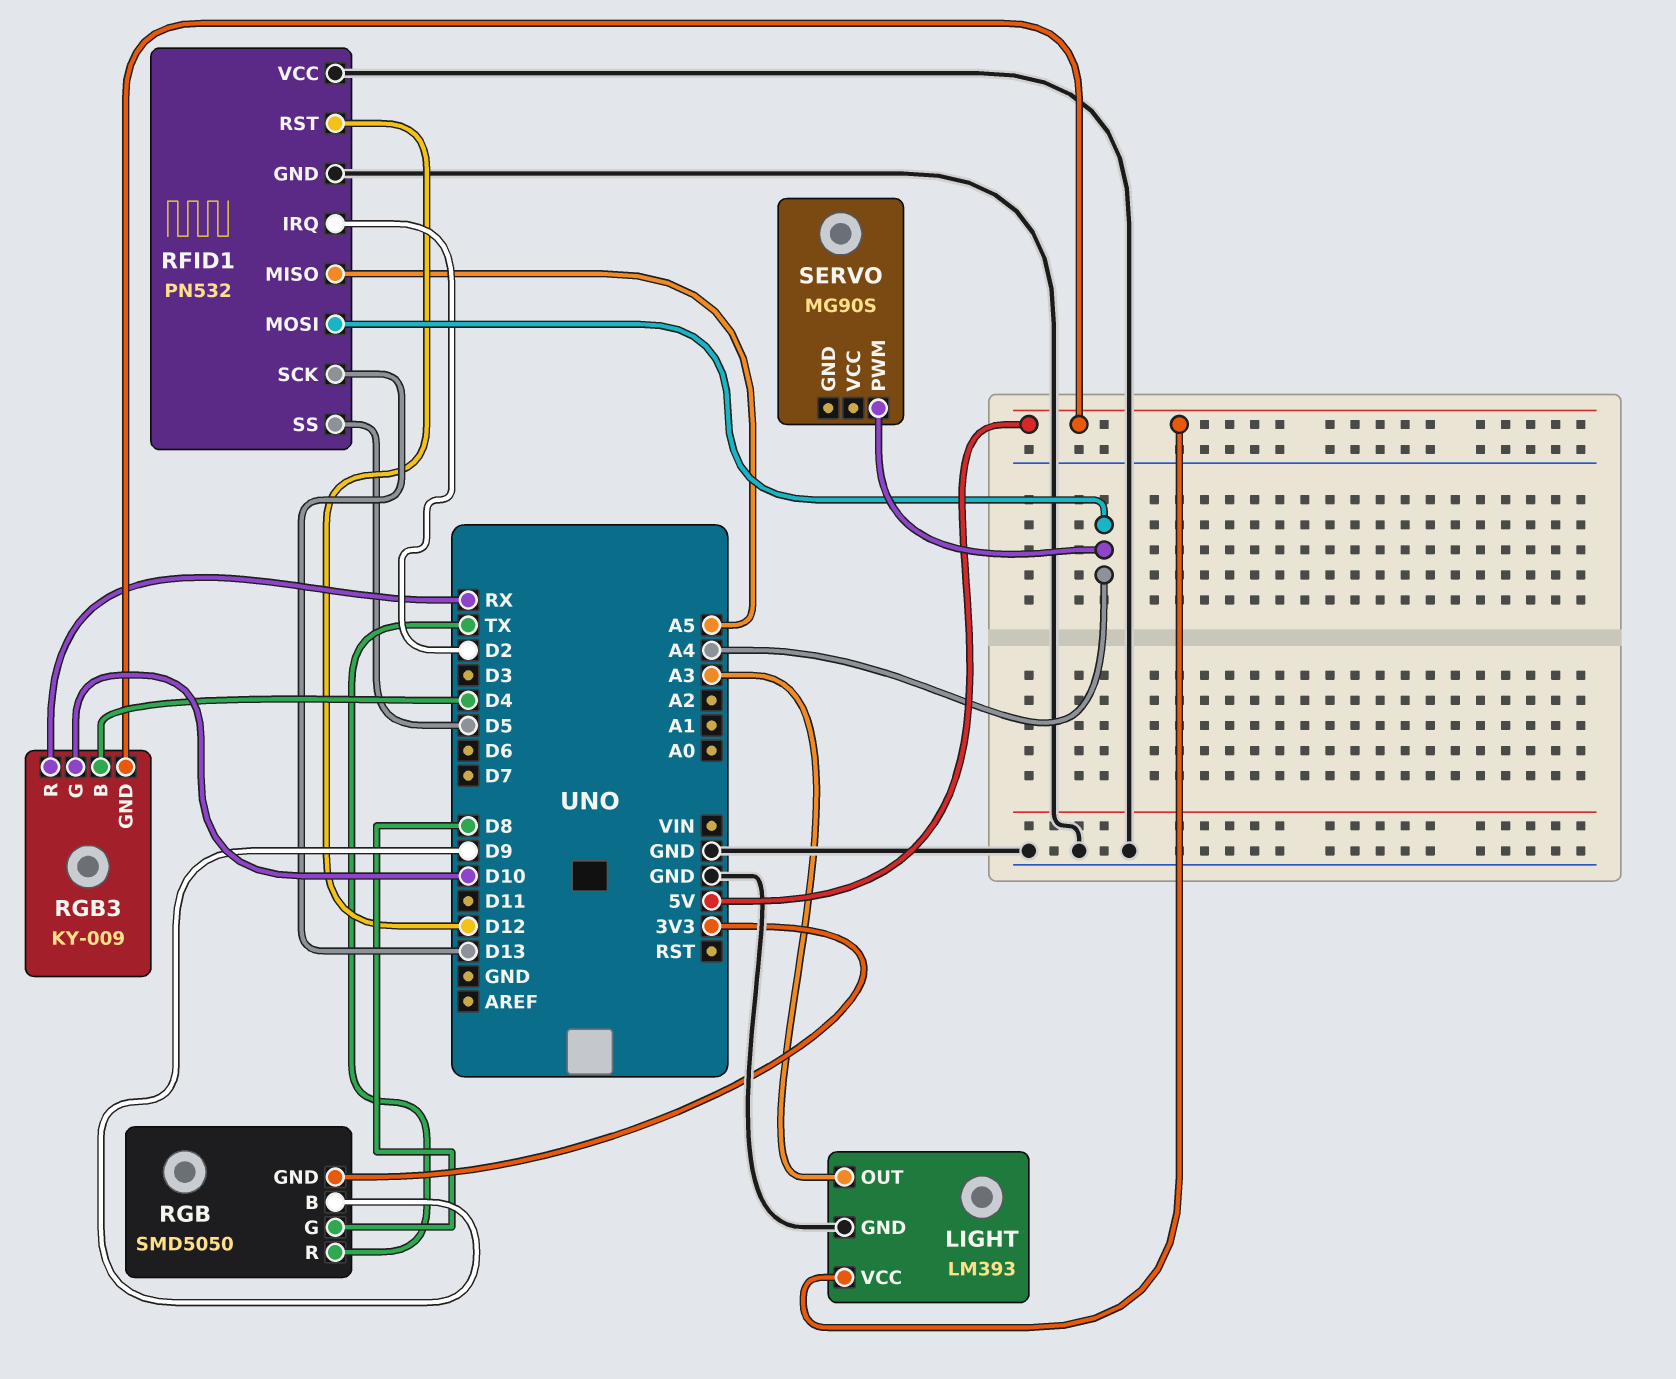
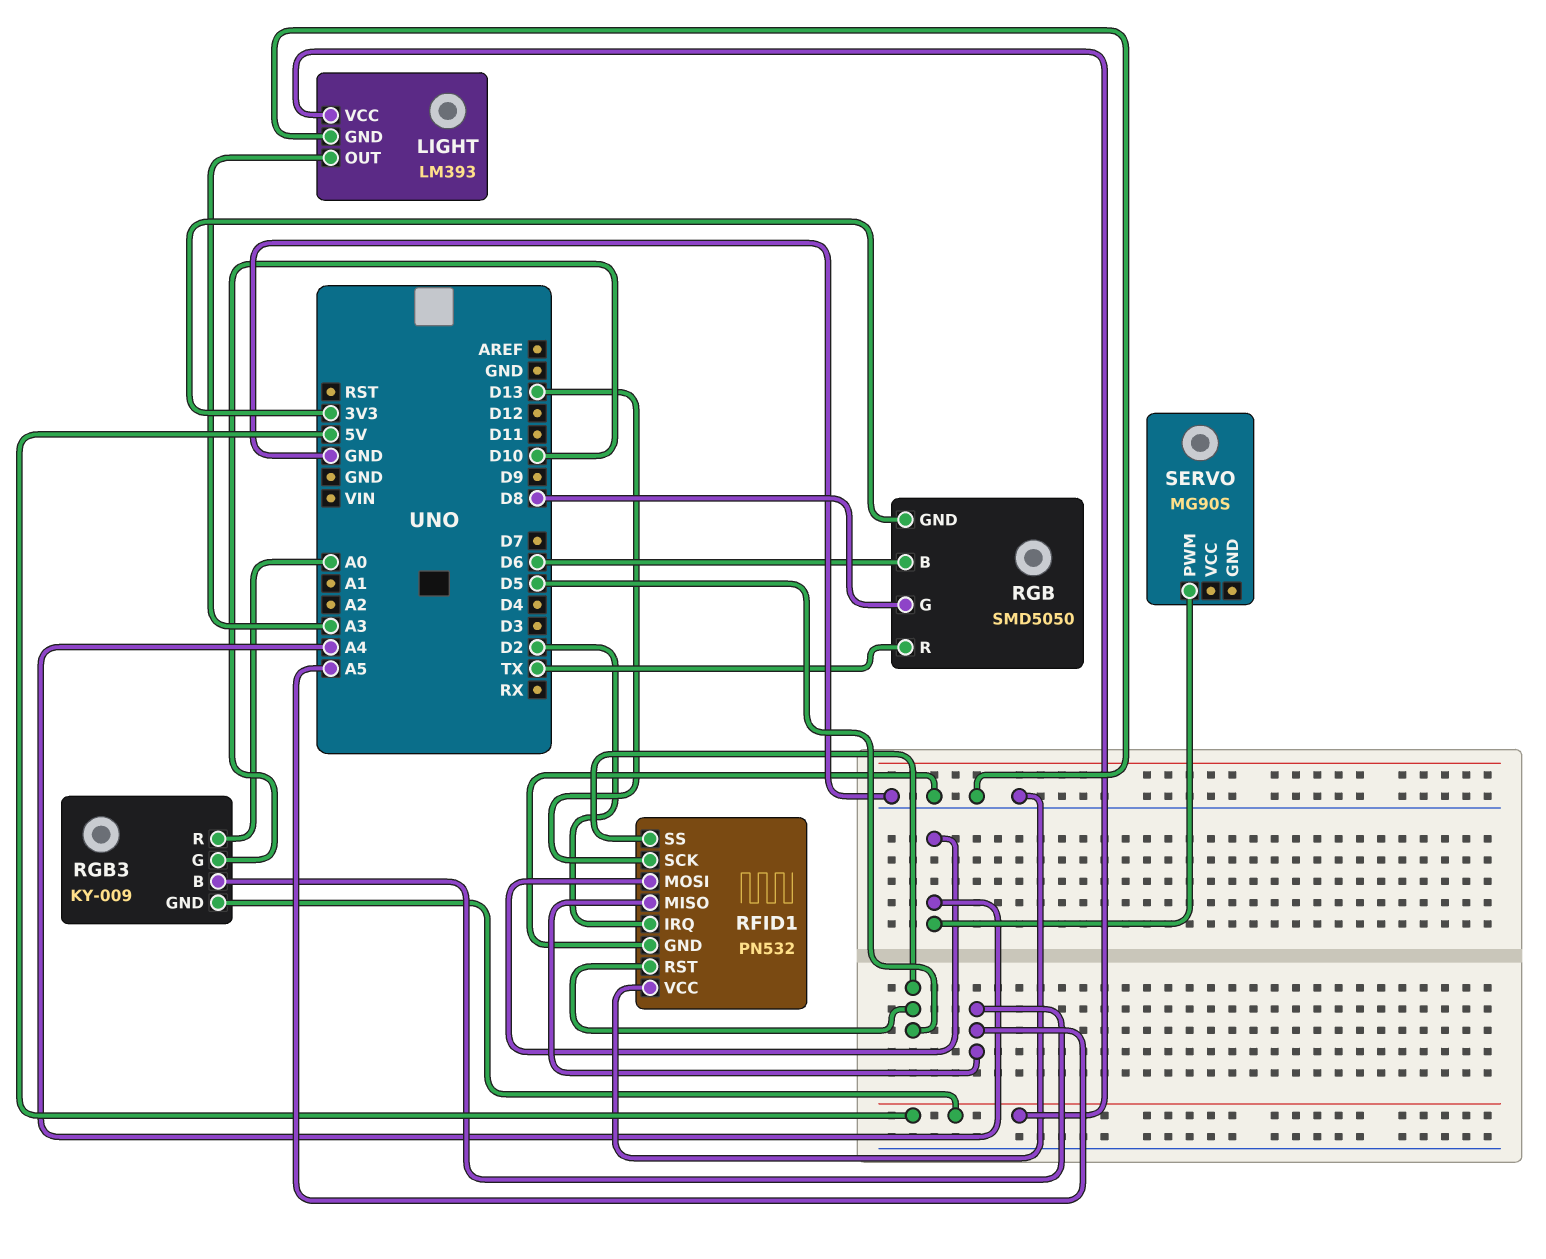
RFID1 pin RST: D12 -> D5
RGB pin B: D9 -> D6
RGB3 pin B: D4 -> A5
RGB3 pin R: RX -> A0

